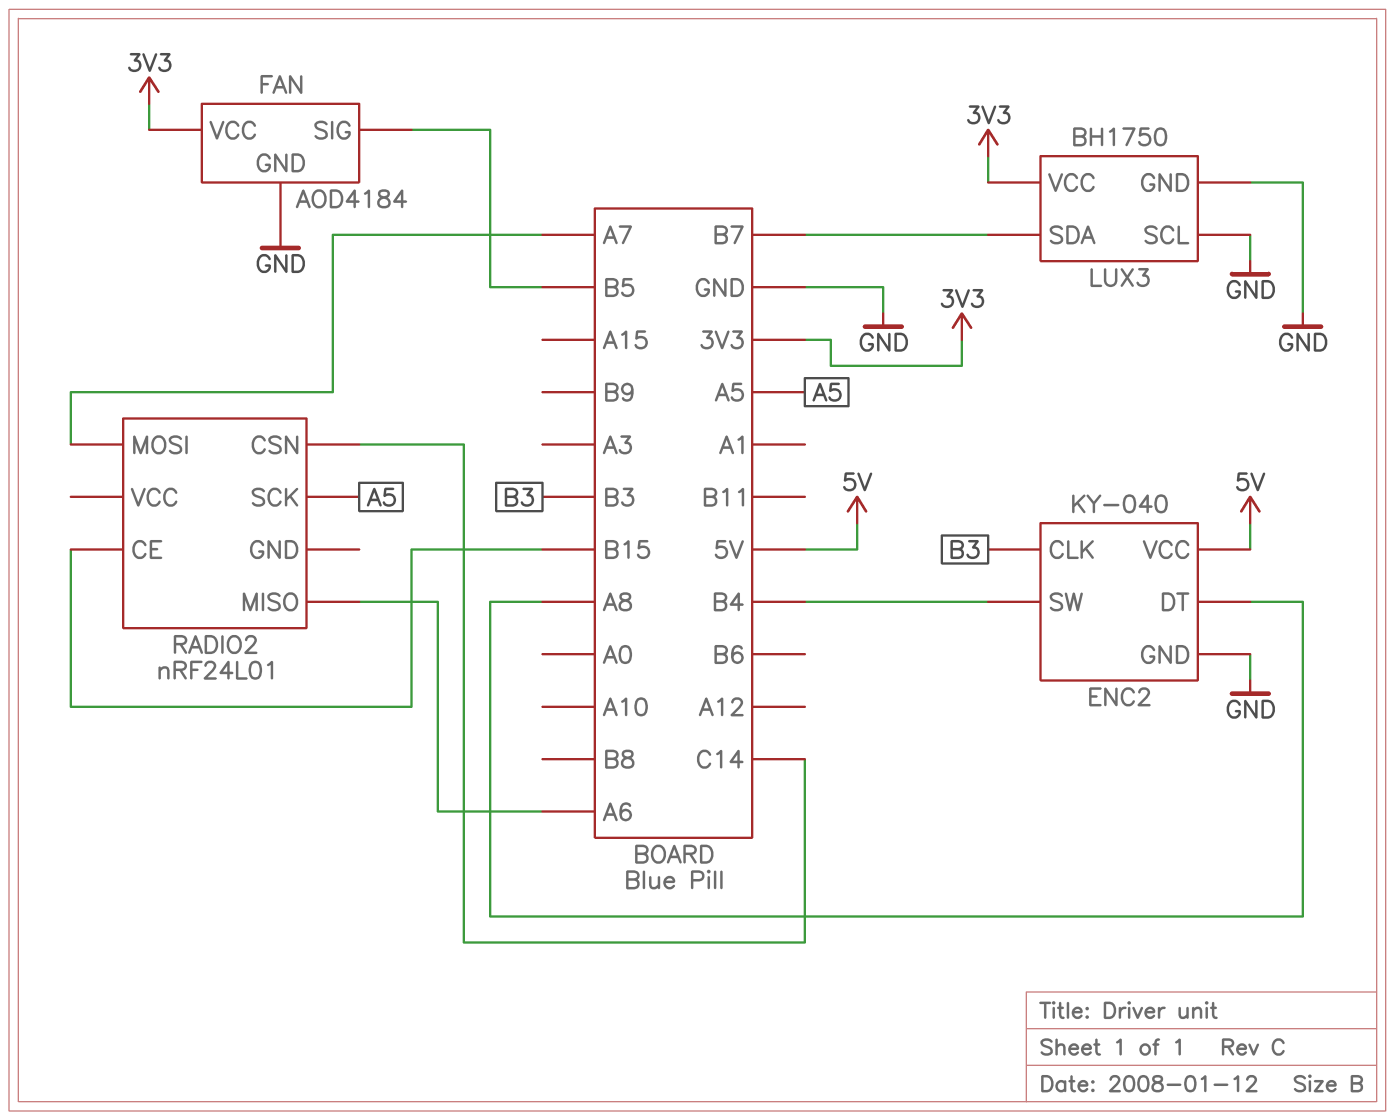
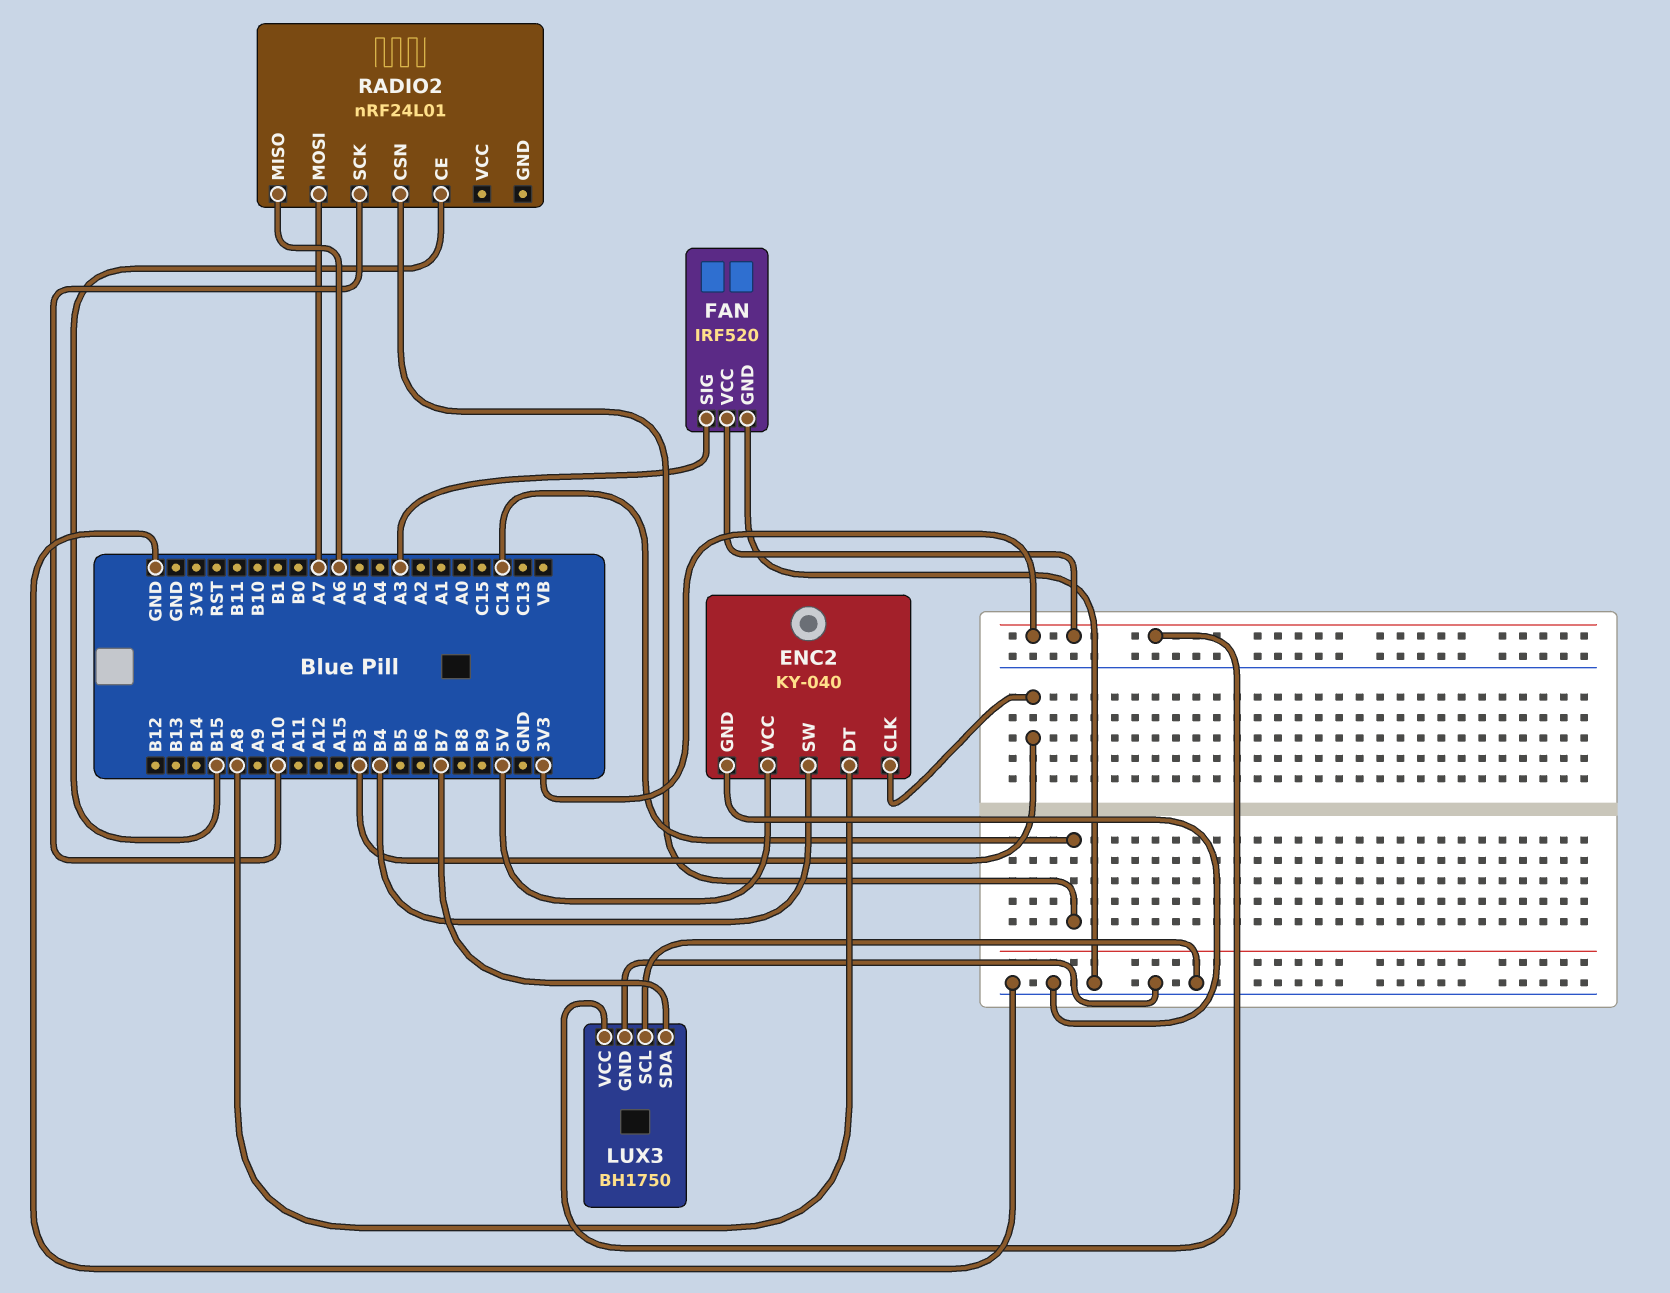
FAN: AOD4184 -> IRF520
FAN pin SIG: B5 -> A3
RADIO2 pin SCK: A5 -> A10

